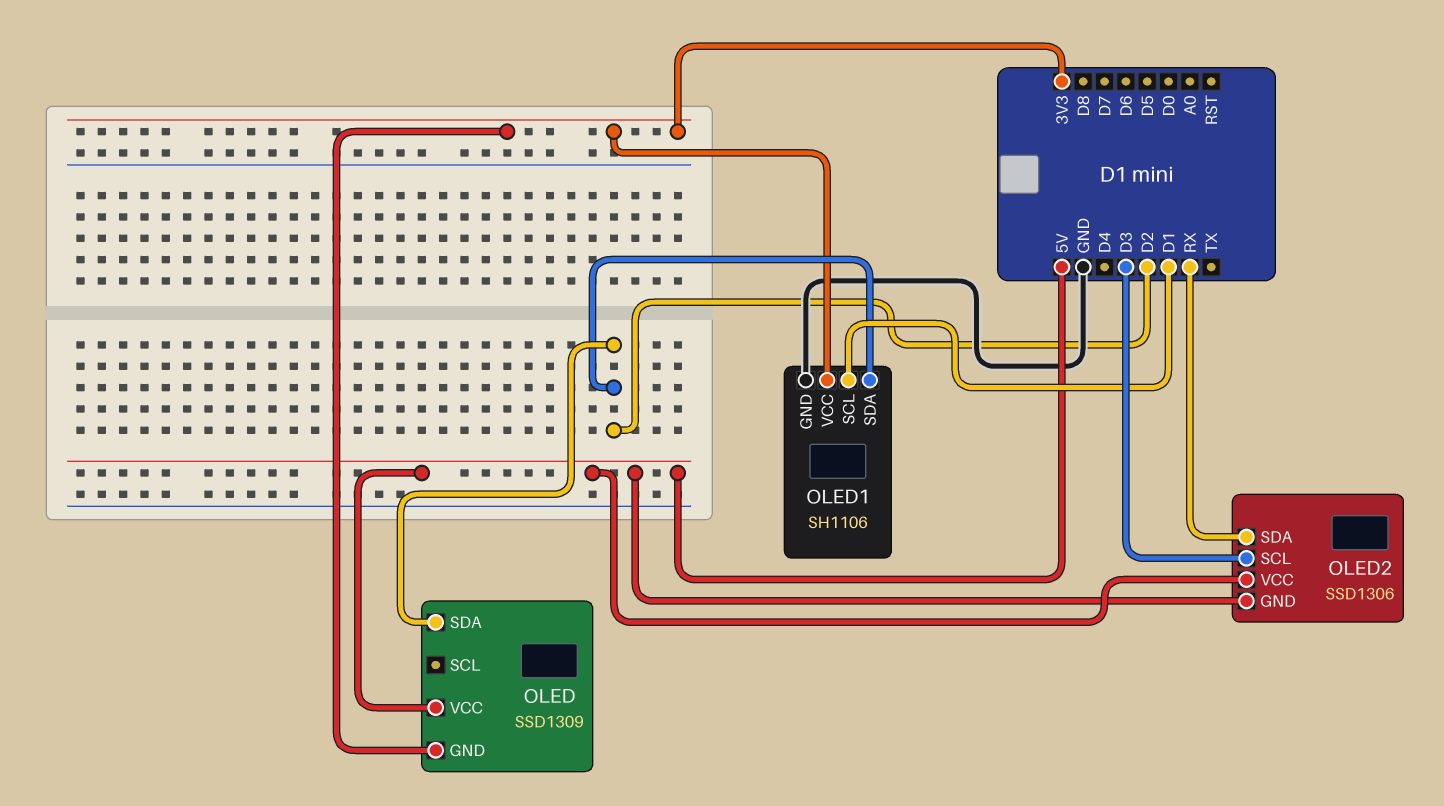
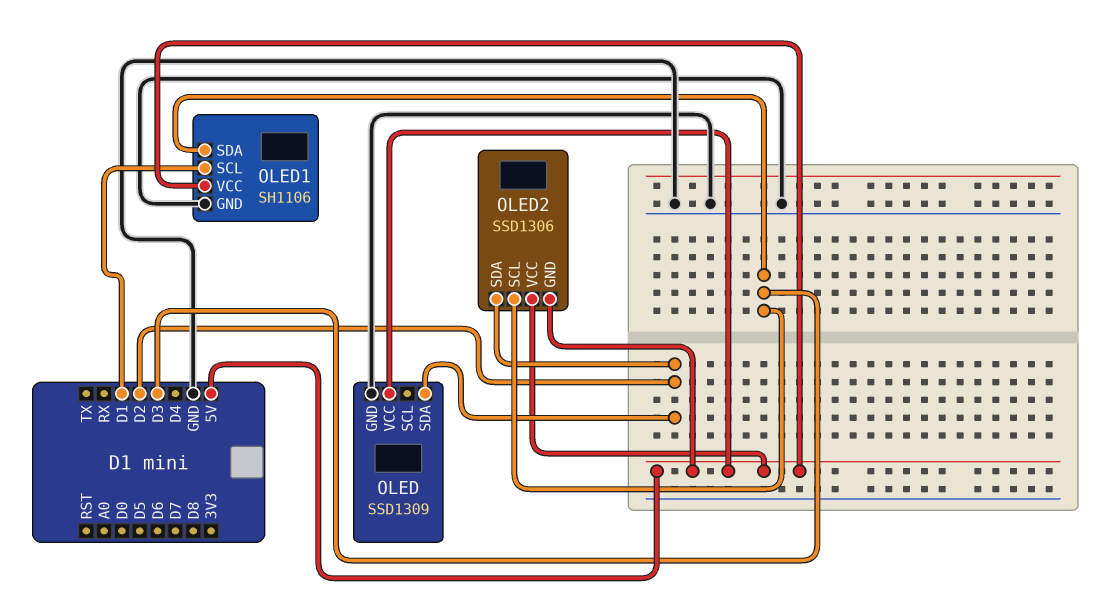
OLED pin GND: 3V3 -> GND
OLED1 pin SDA: D2 -> D3
OLED1 pin VCC: 3V3 -> 5V
OLED2 pin SDA: RX -> D2

